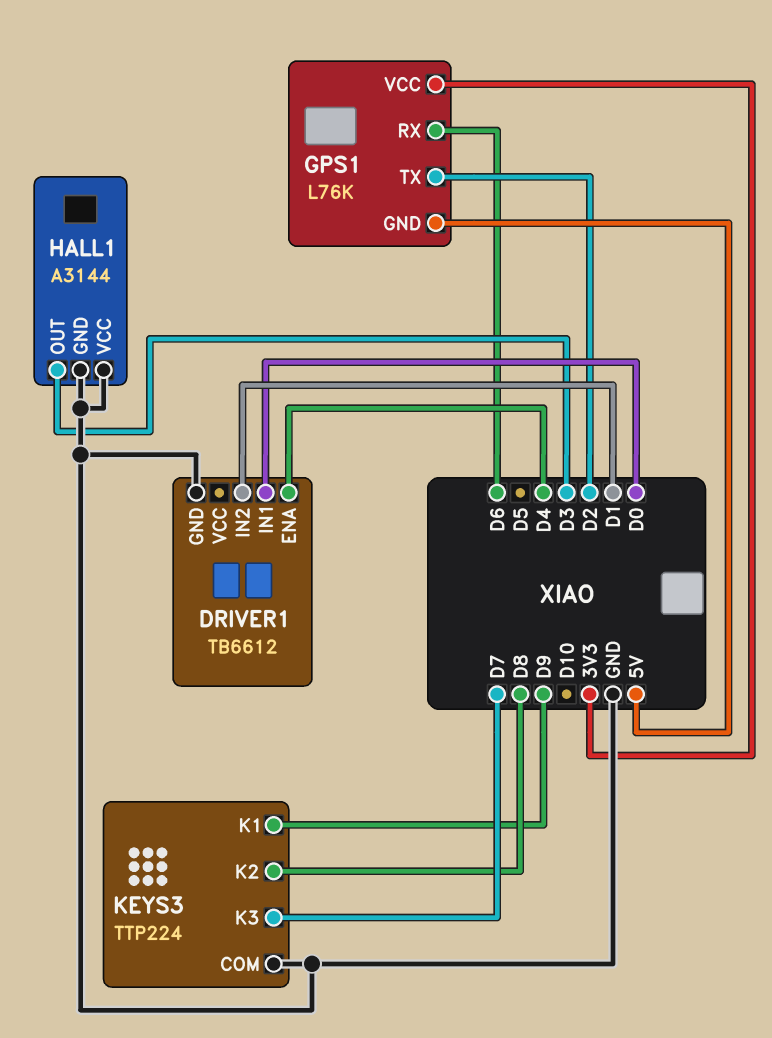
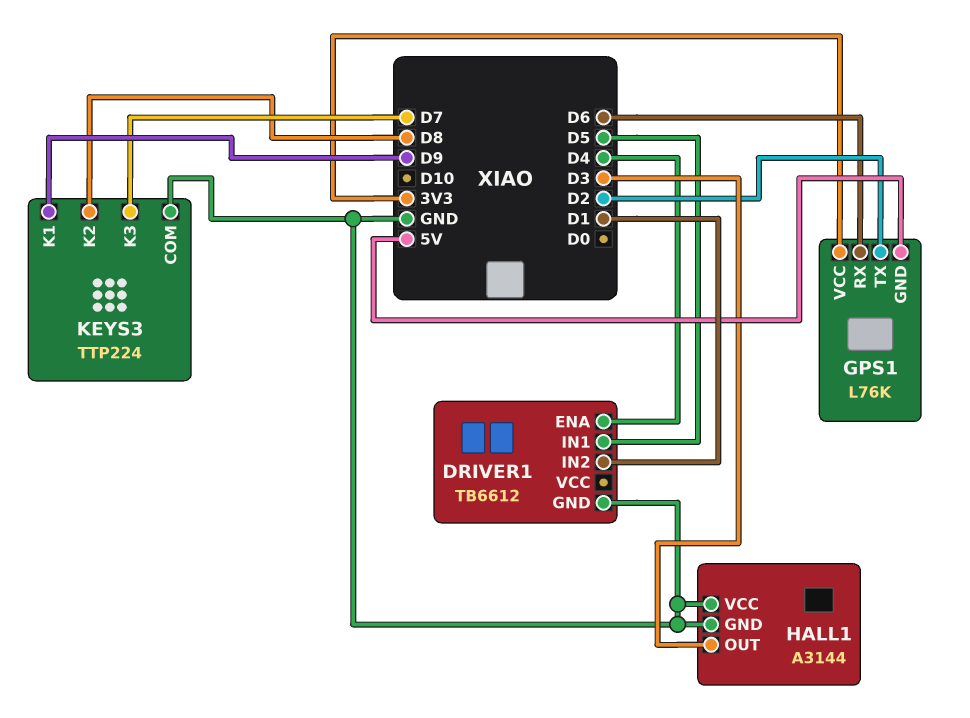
DRIVER1 pin IN1: D0 -> D5

